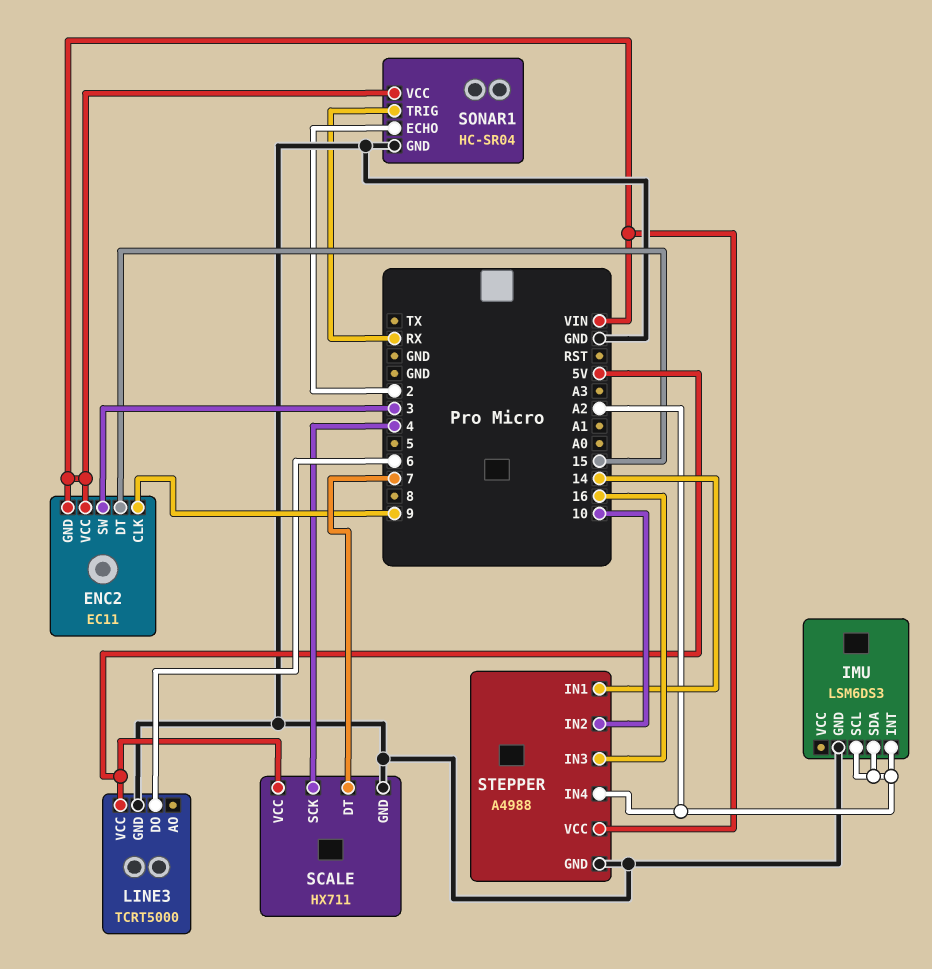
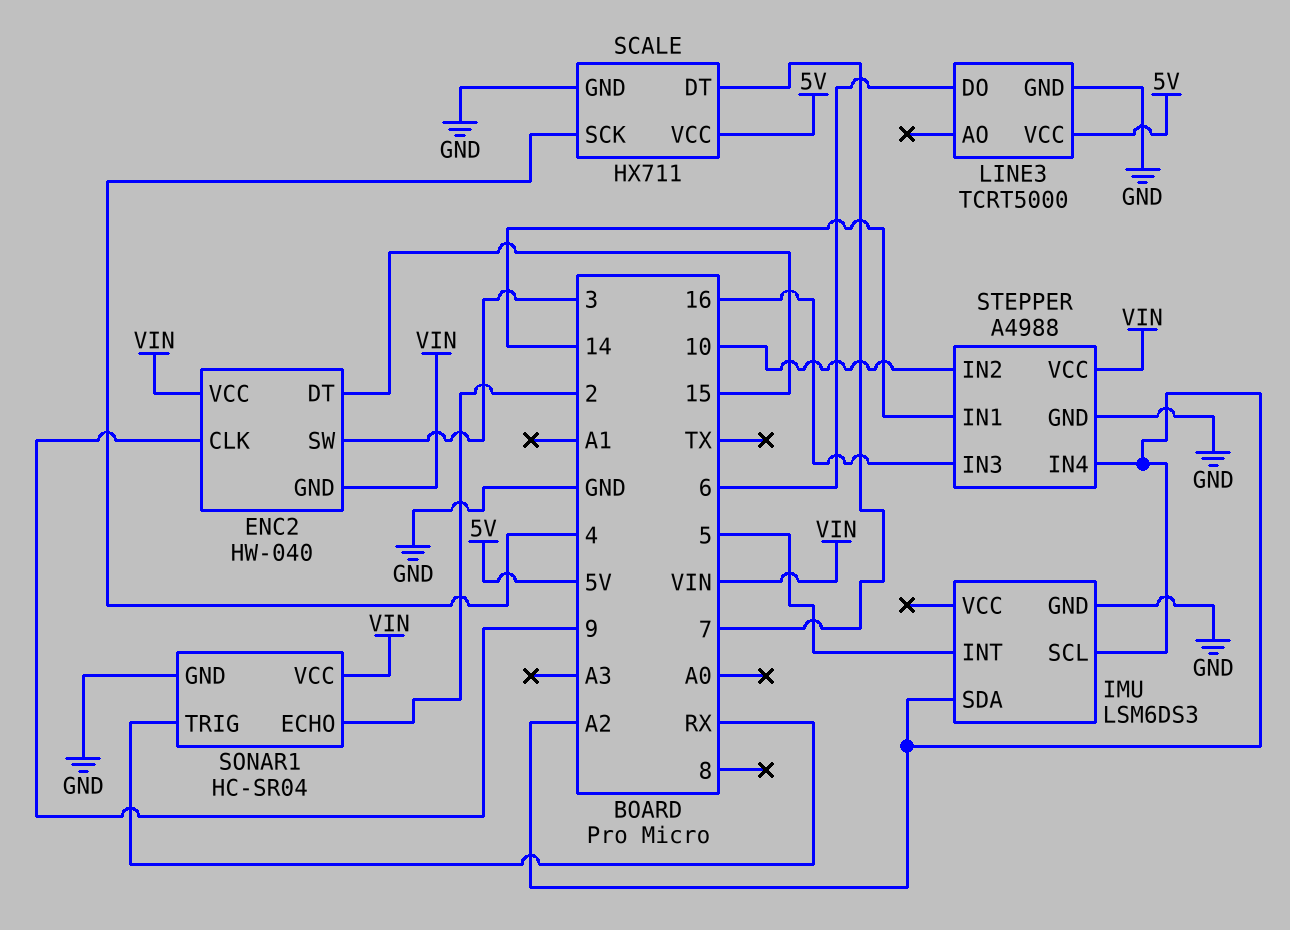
ENC2: EC11 -> HW-040
IMU pin INT: A2 -> 5

